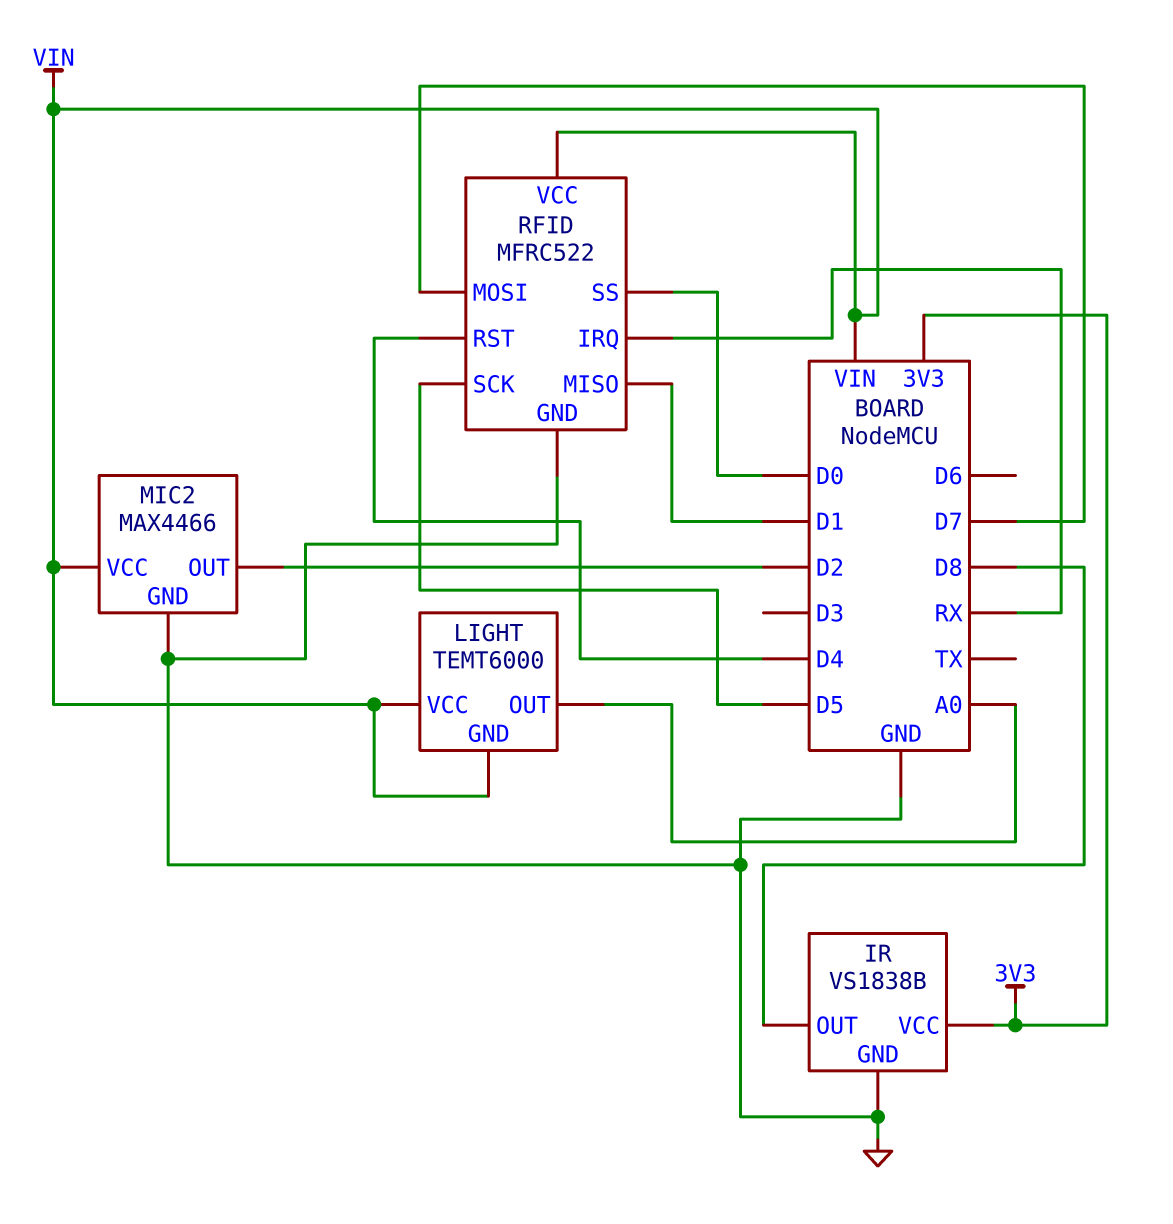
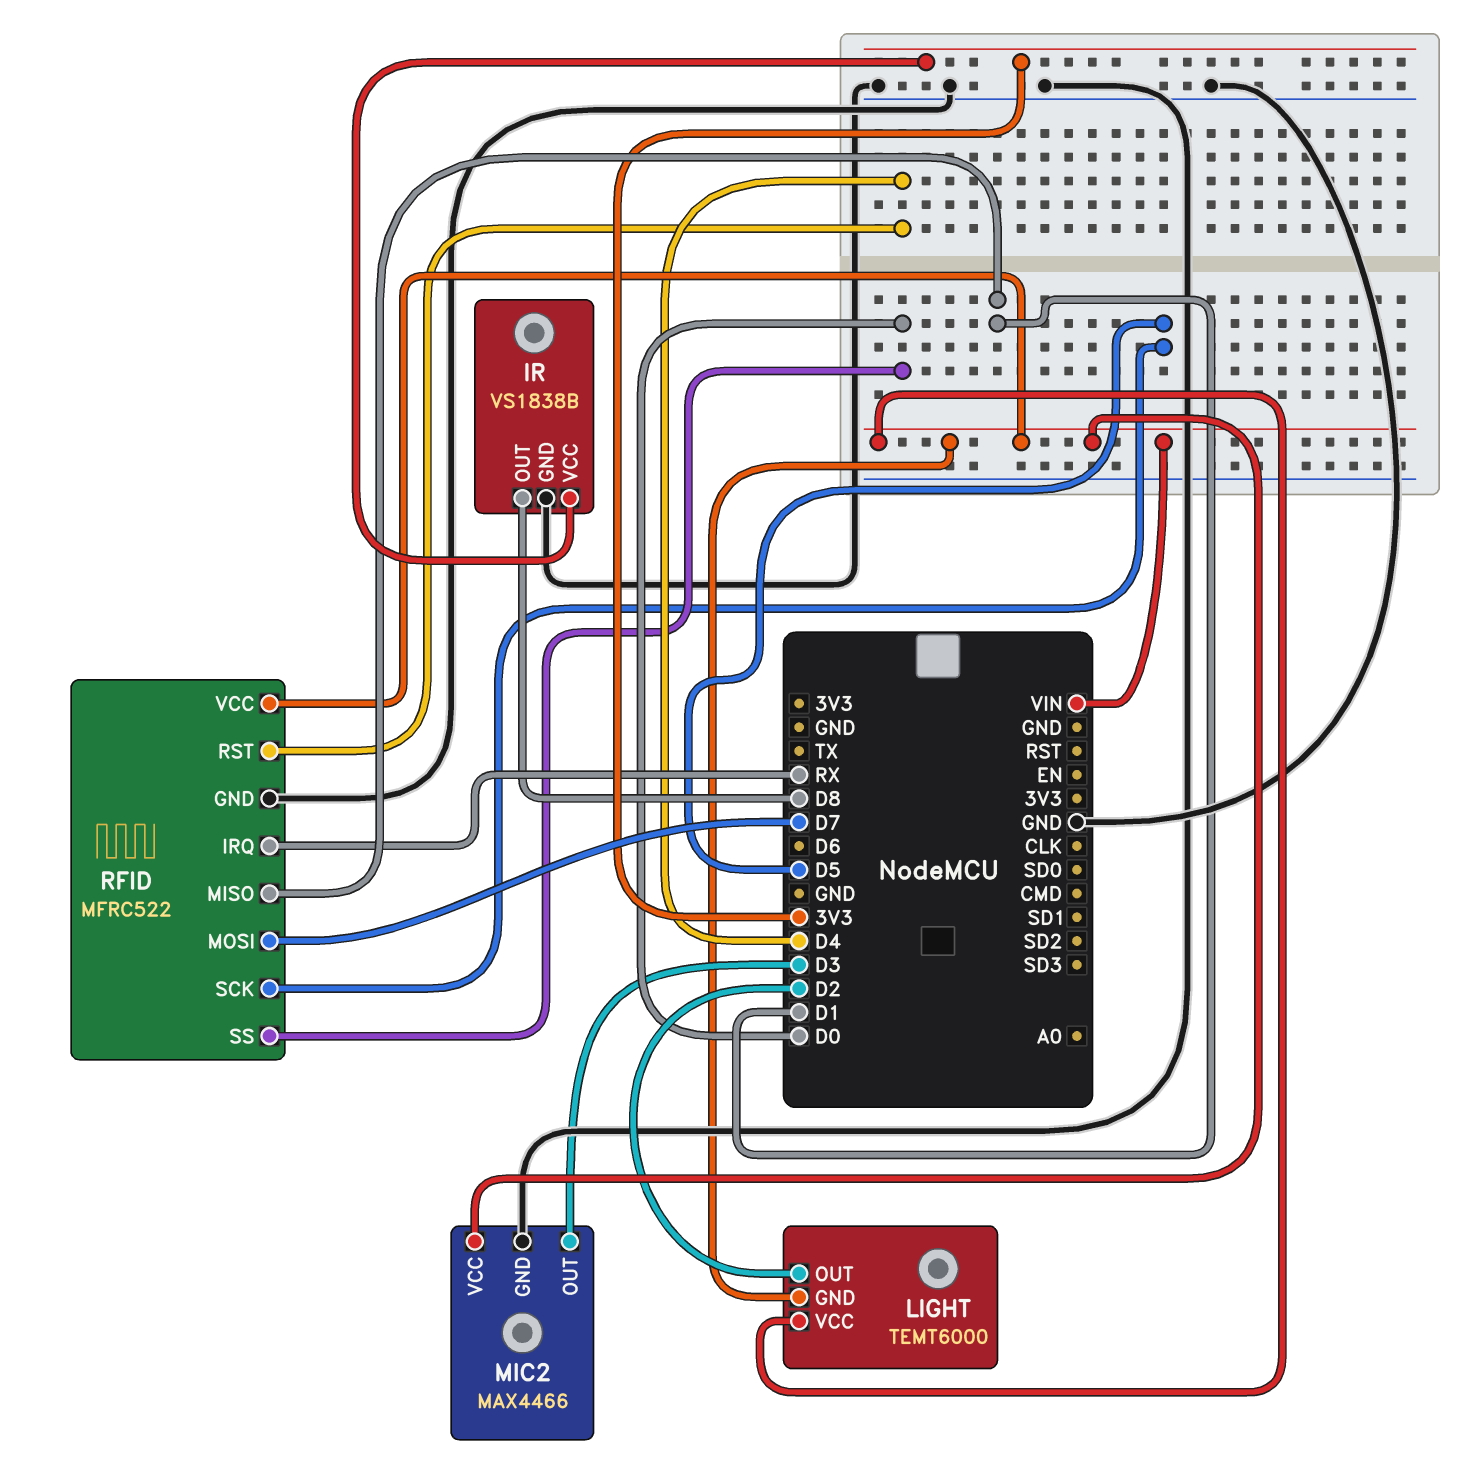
LIGHT pin OUT: A0 -> D2
MIC2 pin OUT: D2 -> D3

